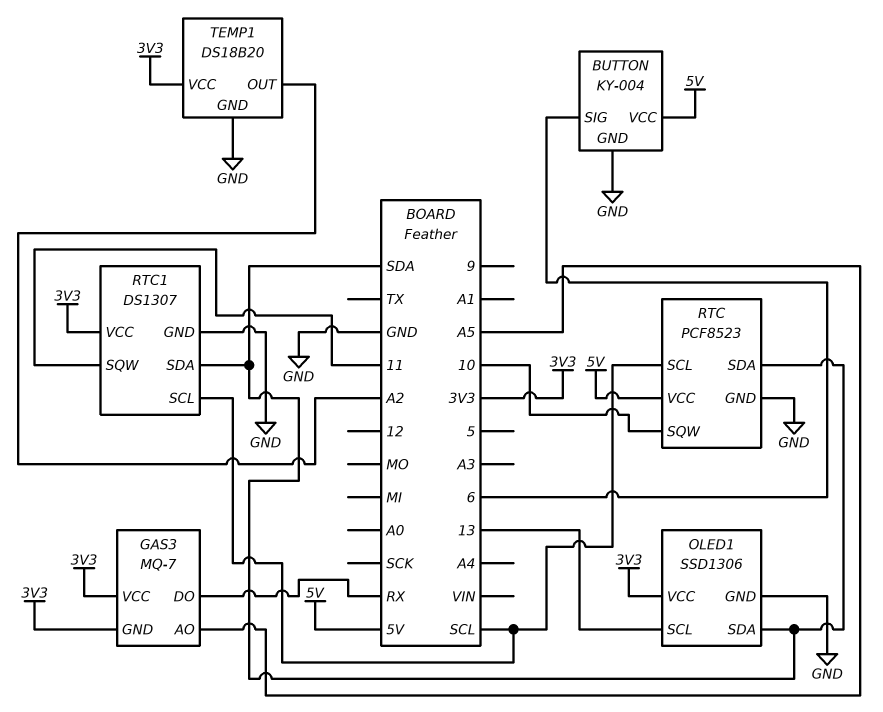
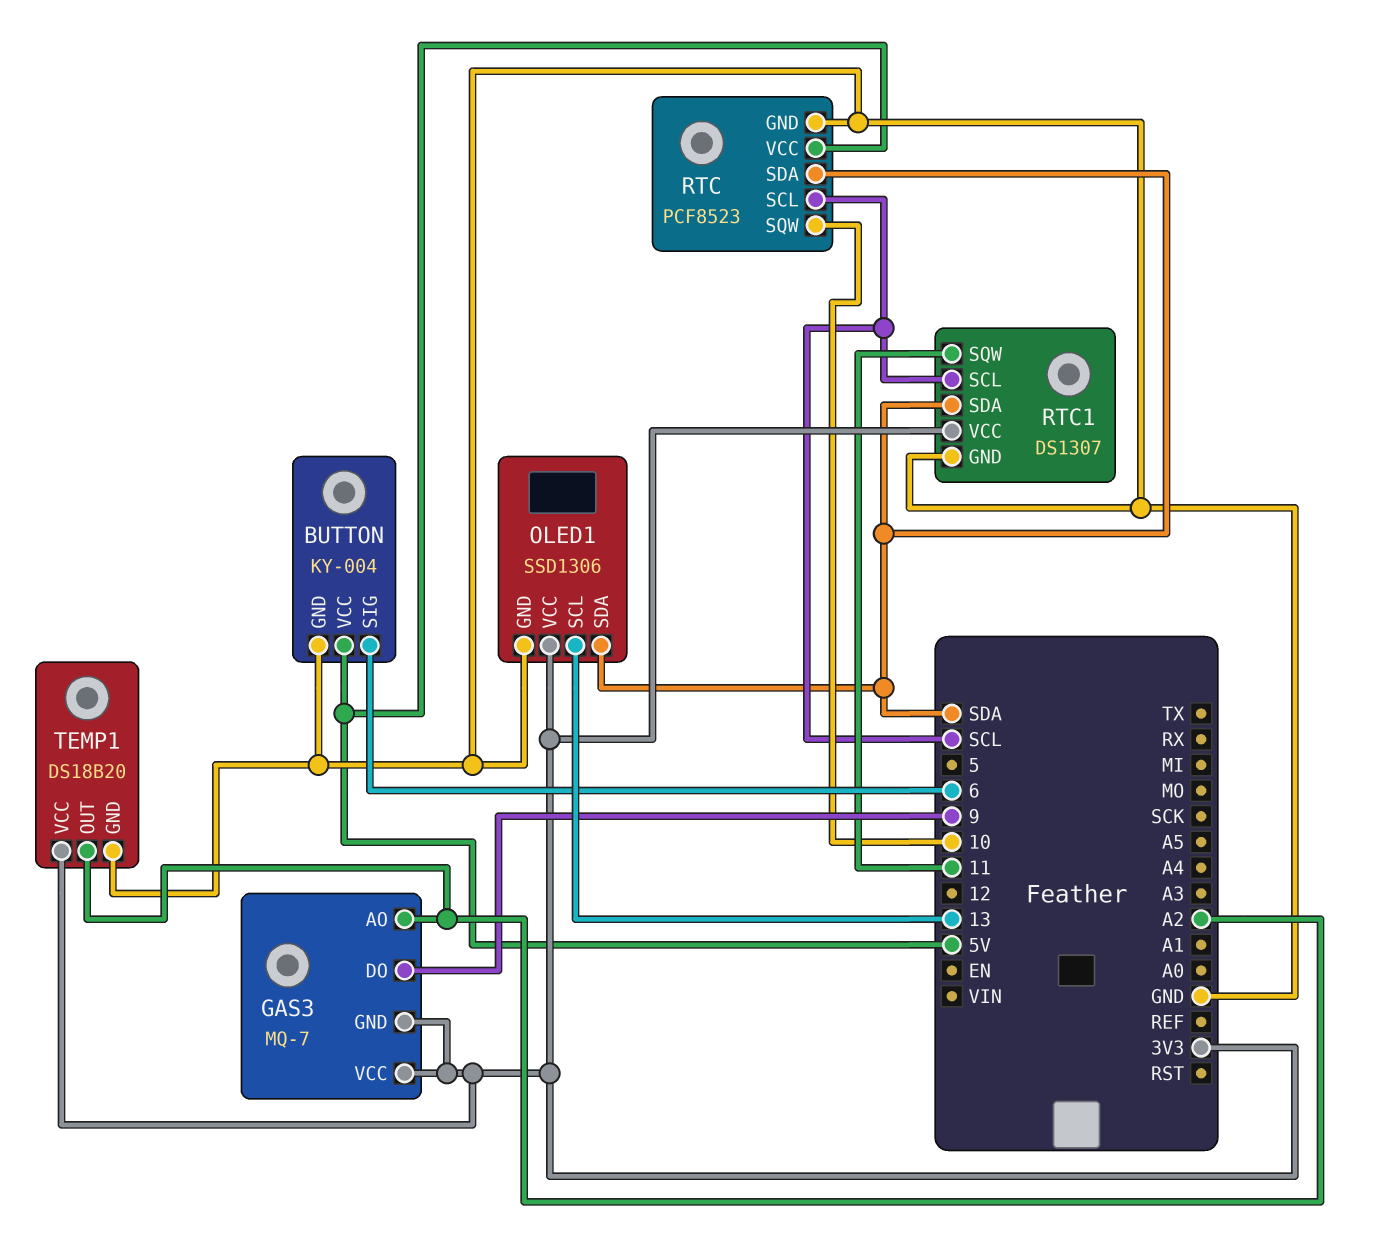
GAS3 pin AO: A5 -> A2
GAS3 pin DO: RX -> 9

